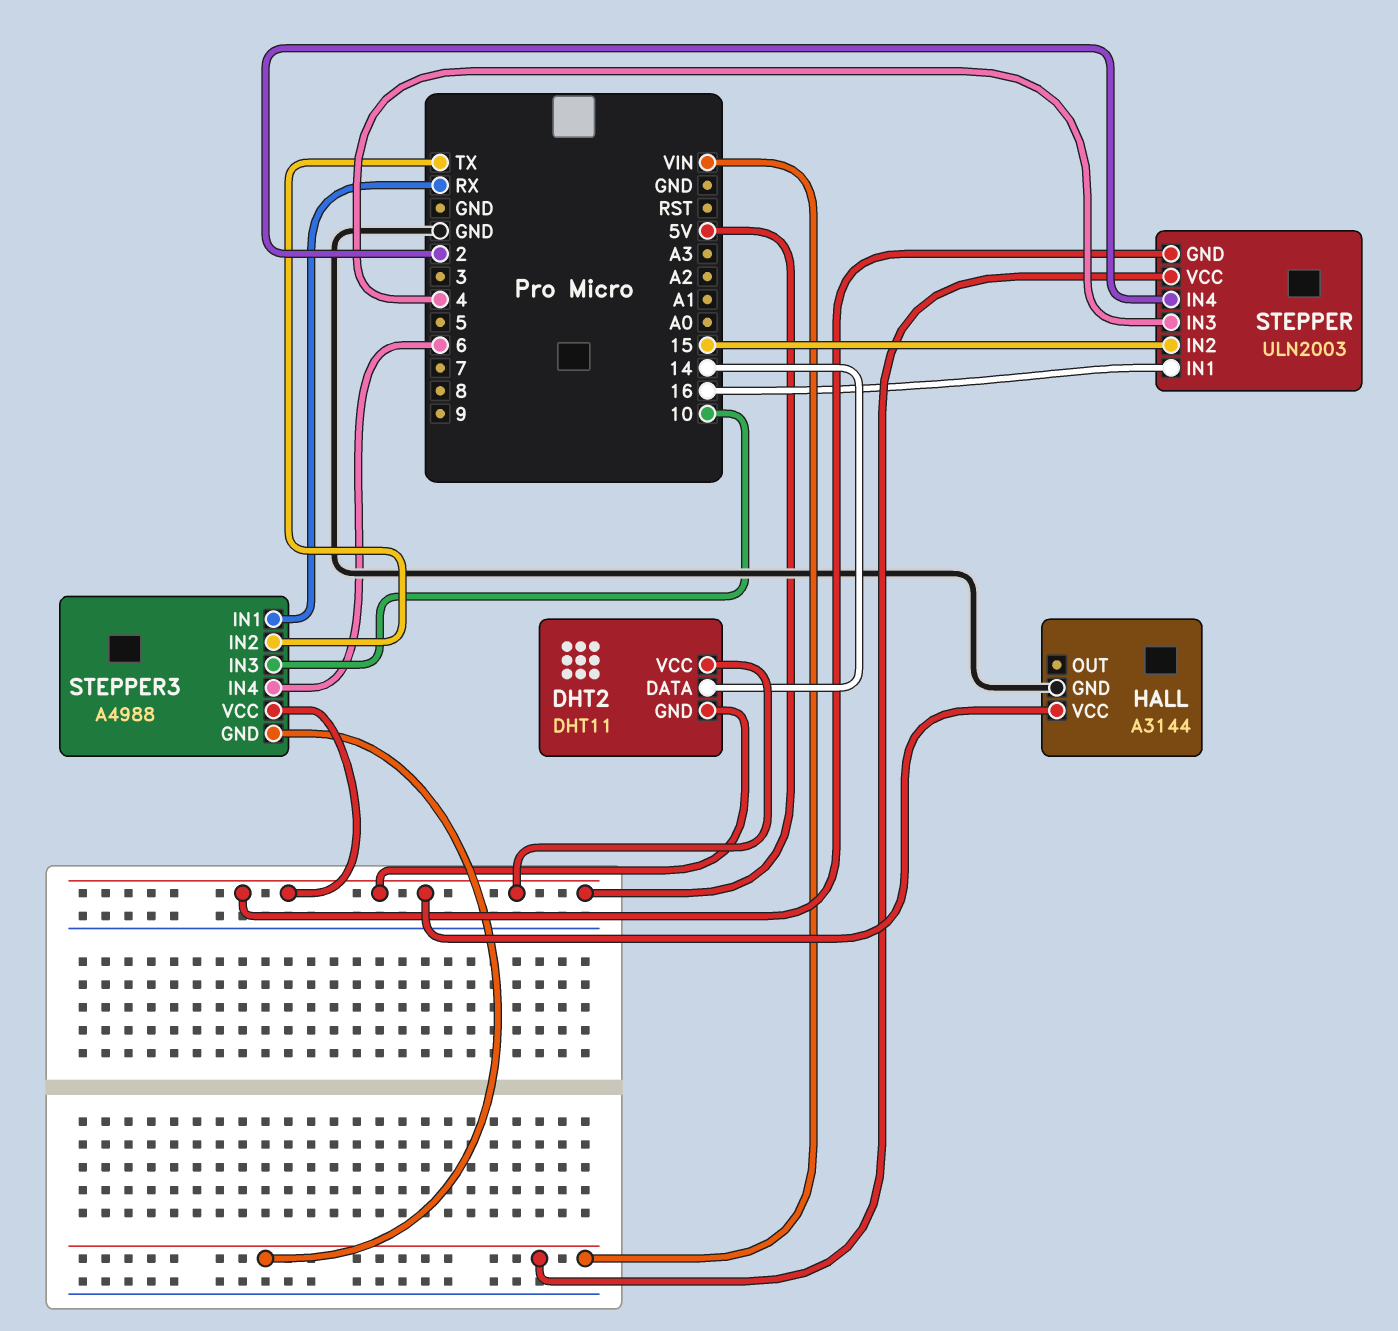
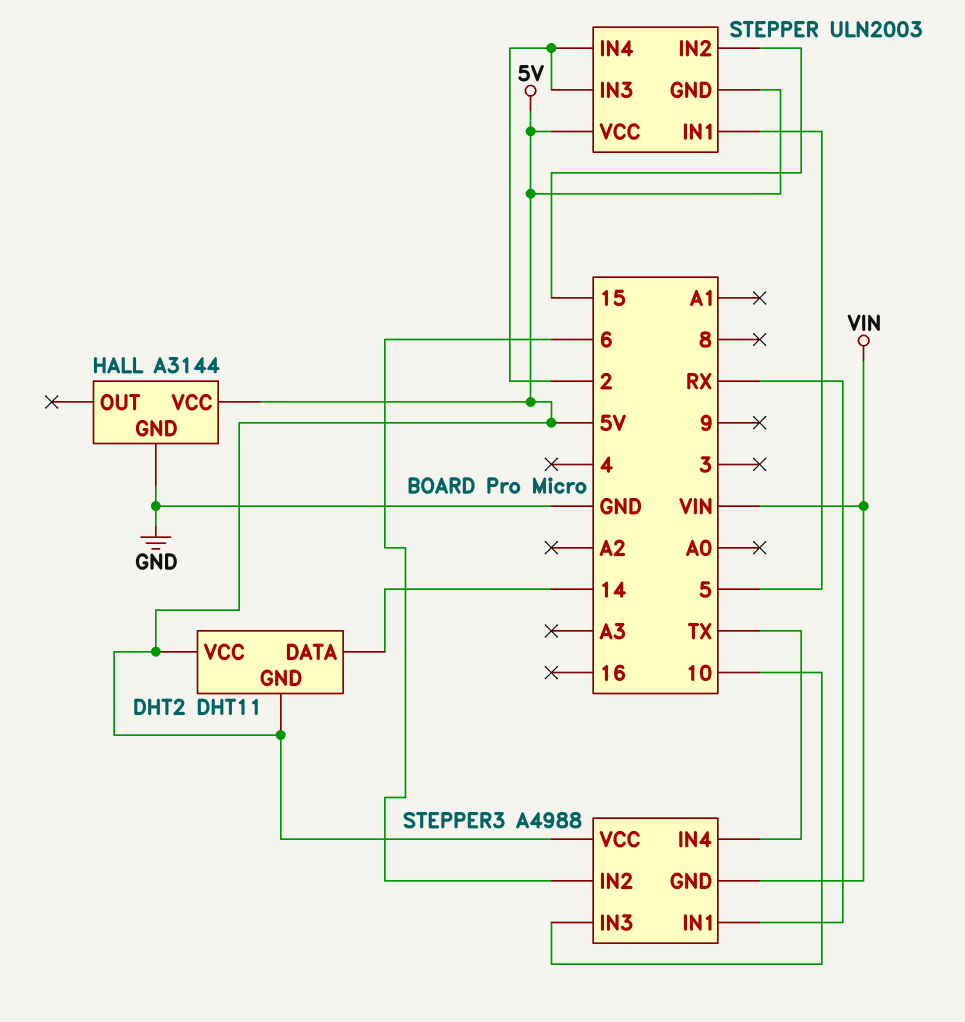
STEPPER pin IN1: 16 -> 5
STEPPER pin IN3: 4 -> 2
STEPPER pin VCC: VIN -> 5V
STEPPER3 pin IN2: TX -> 6
STEPPER3 pin IN4: 6 -> TX

